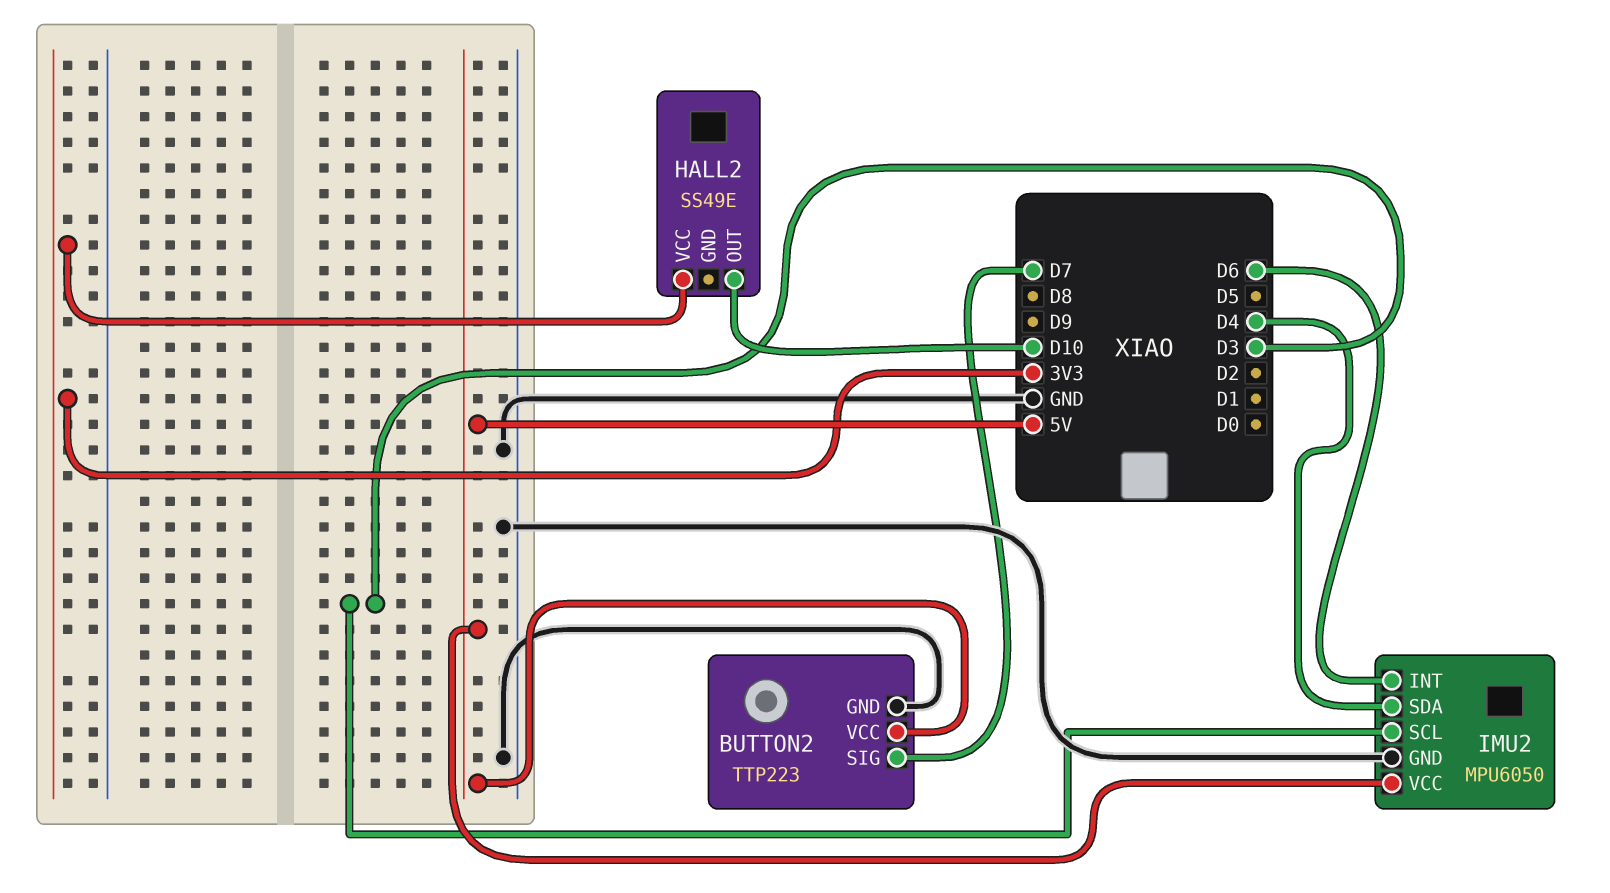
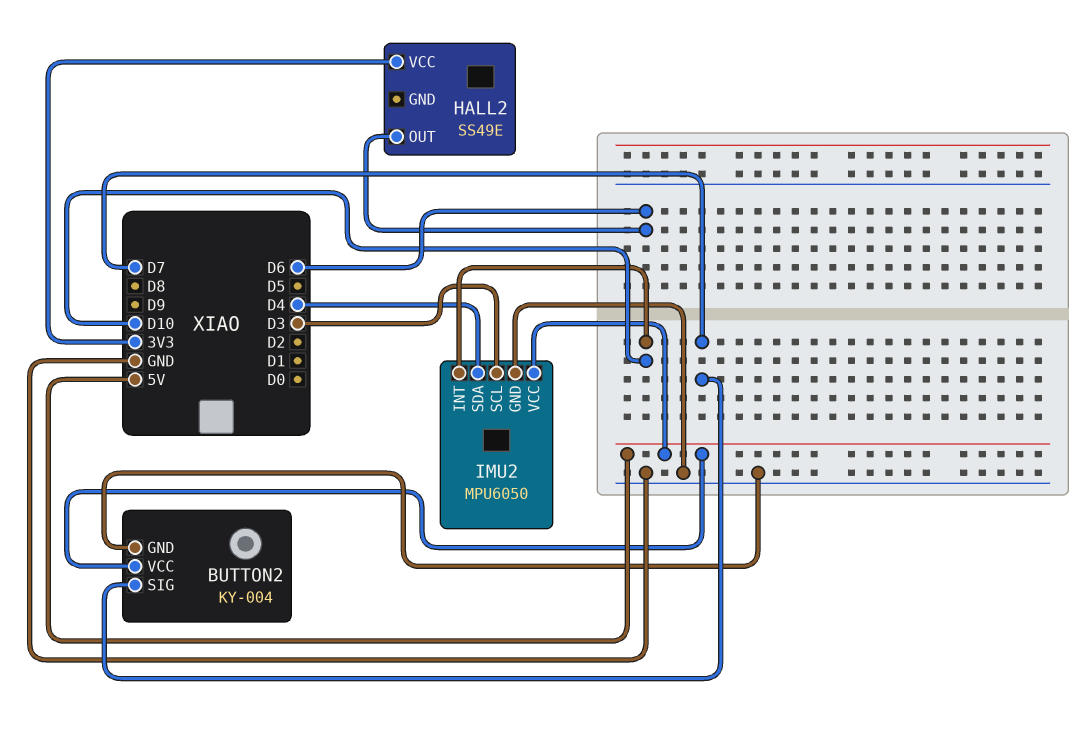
BUTTON2: TTP223 -> KY-004
HALL2 pin OUT: D10 -> D6
IMU2 pin INT: D6 -> D10

